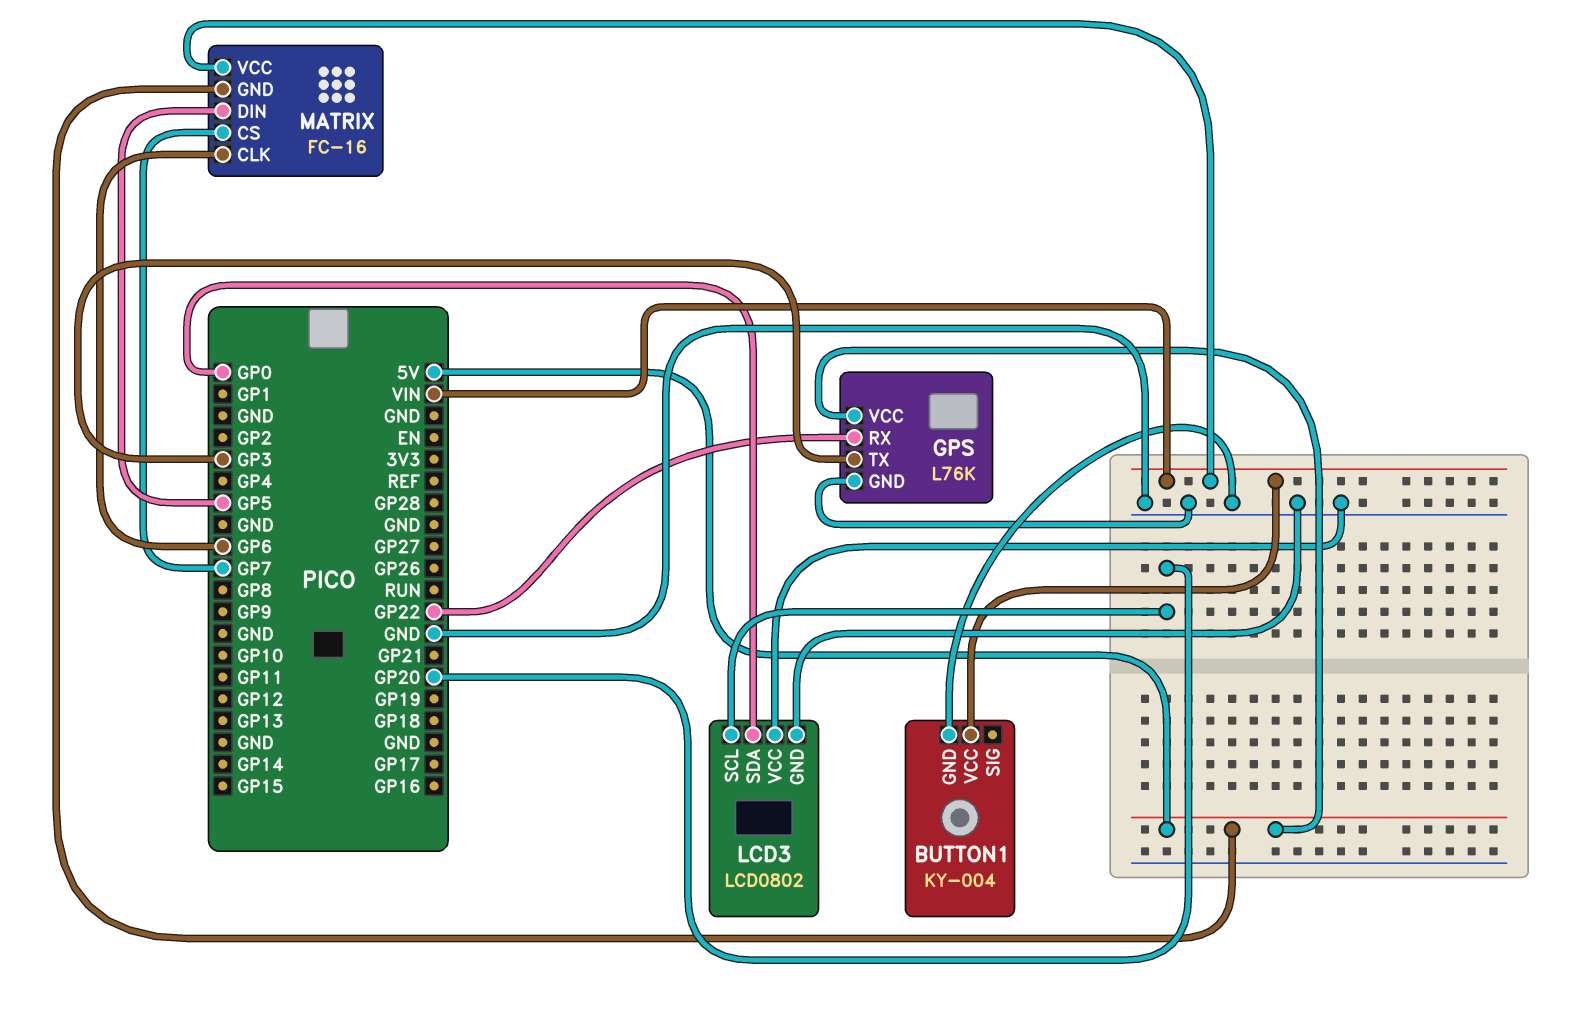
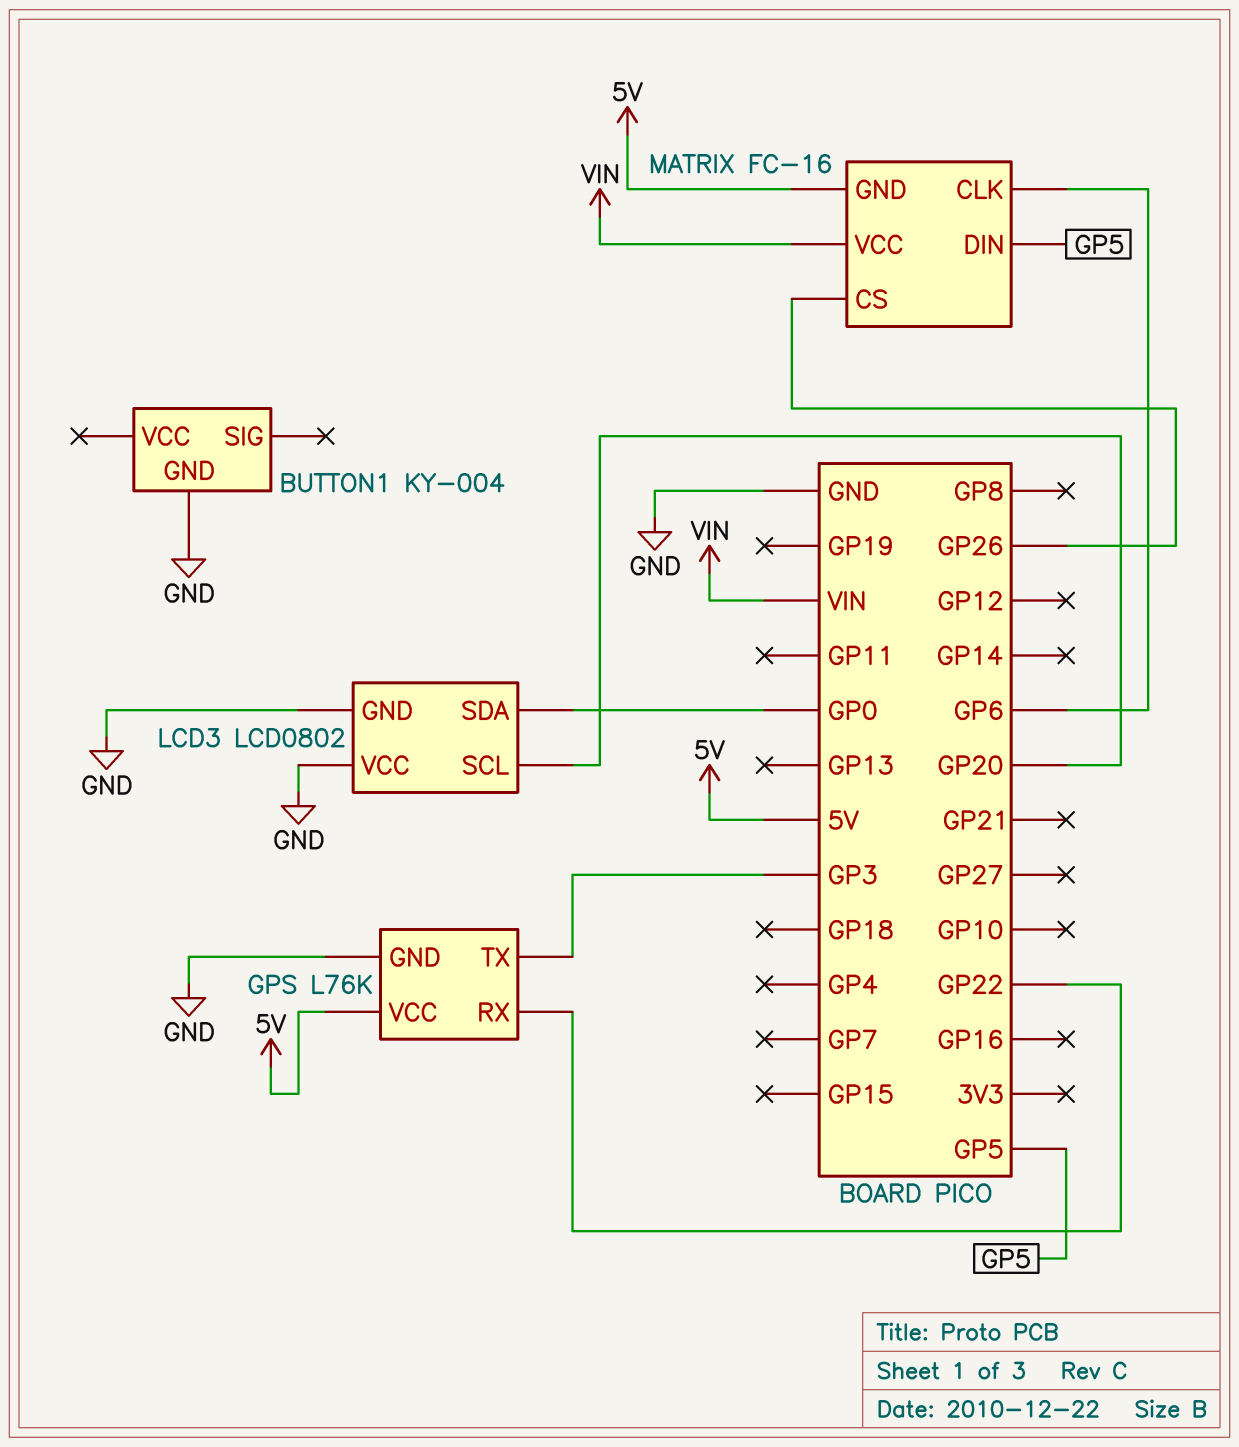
BUTTON1 pin VCC: VIN -> none
MATRIX pin CS: GP7 -> GP26

